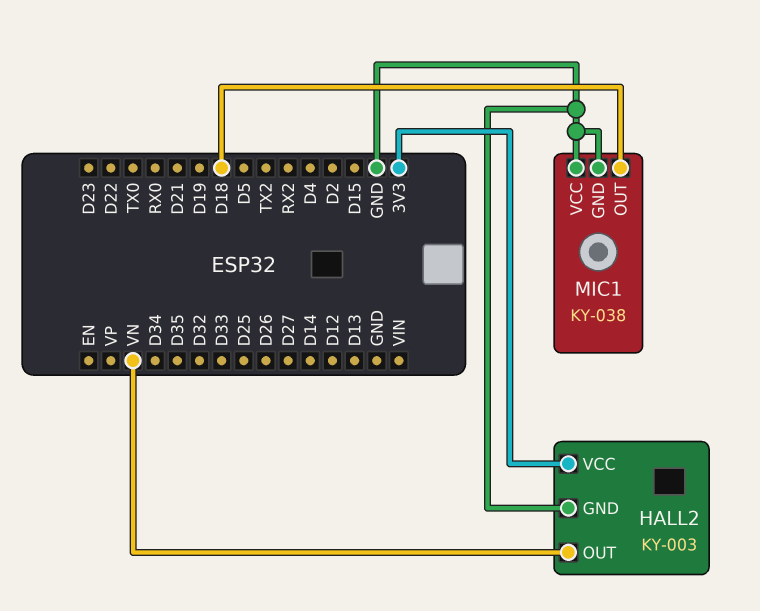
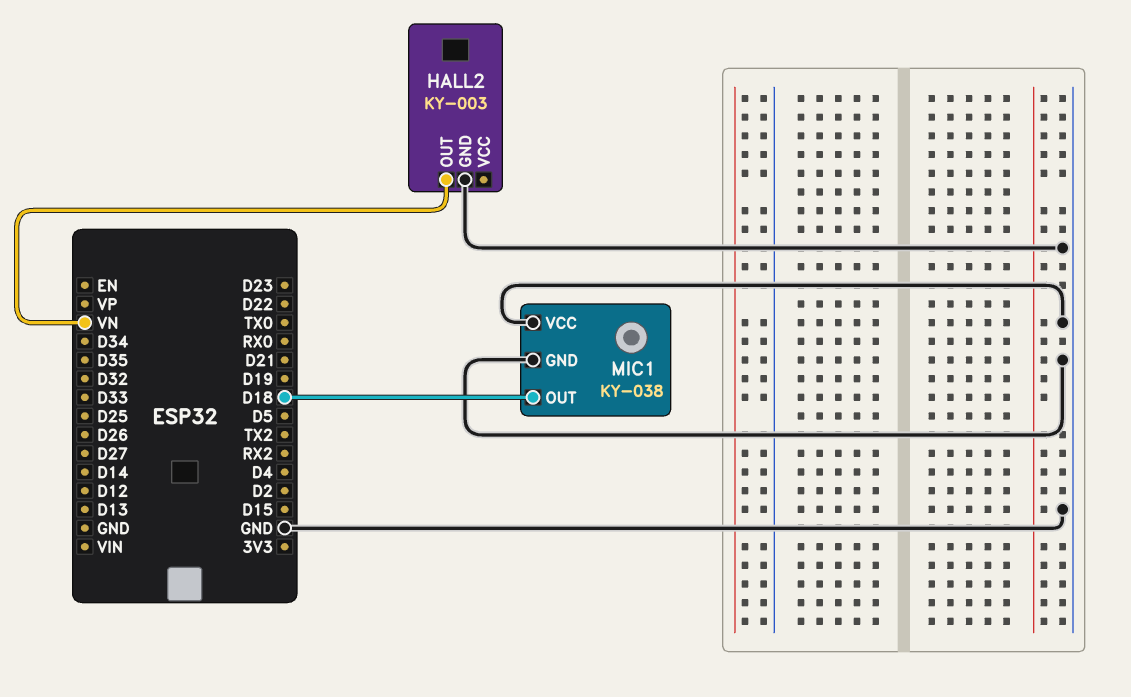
HALL2 pin VCC: 3V3 -> none

